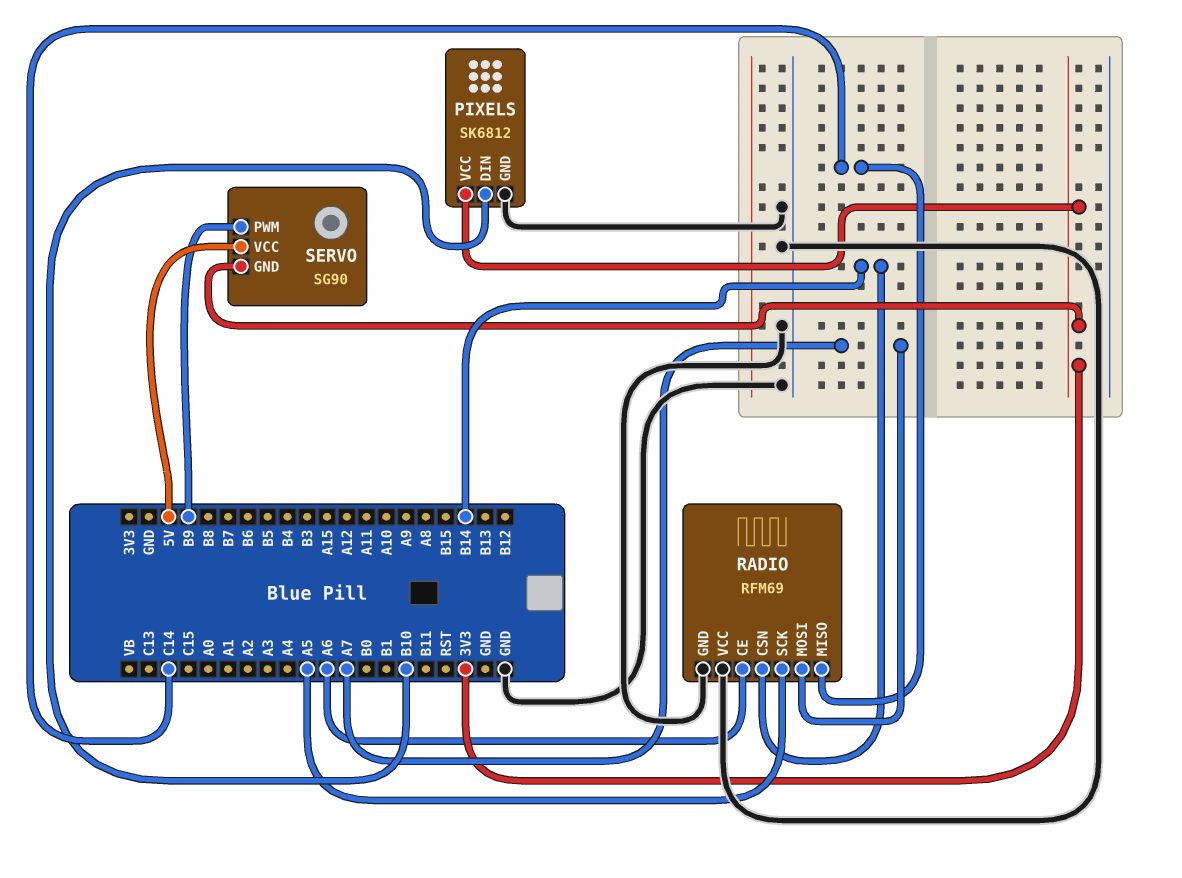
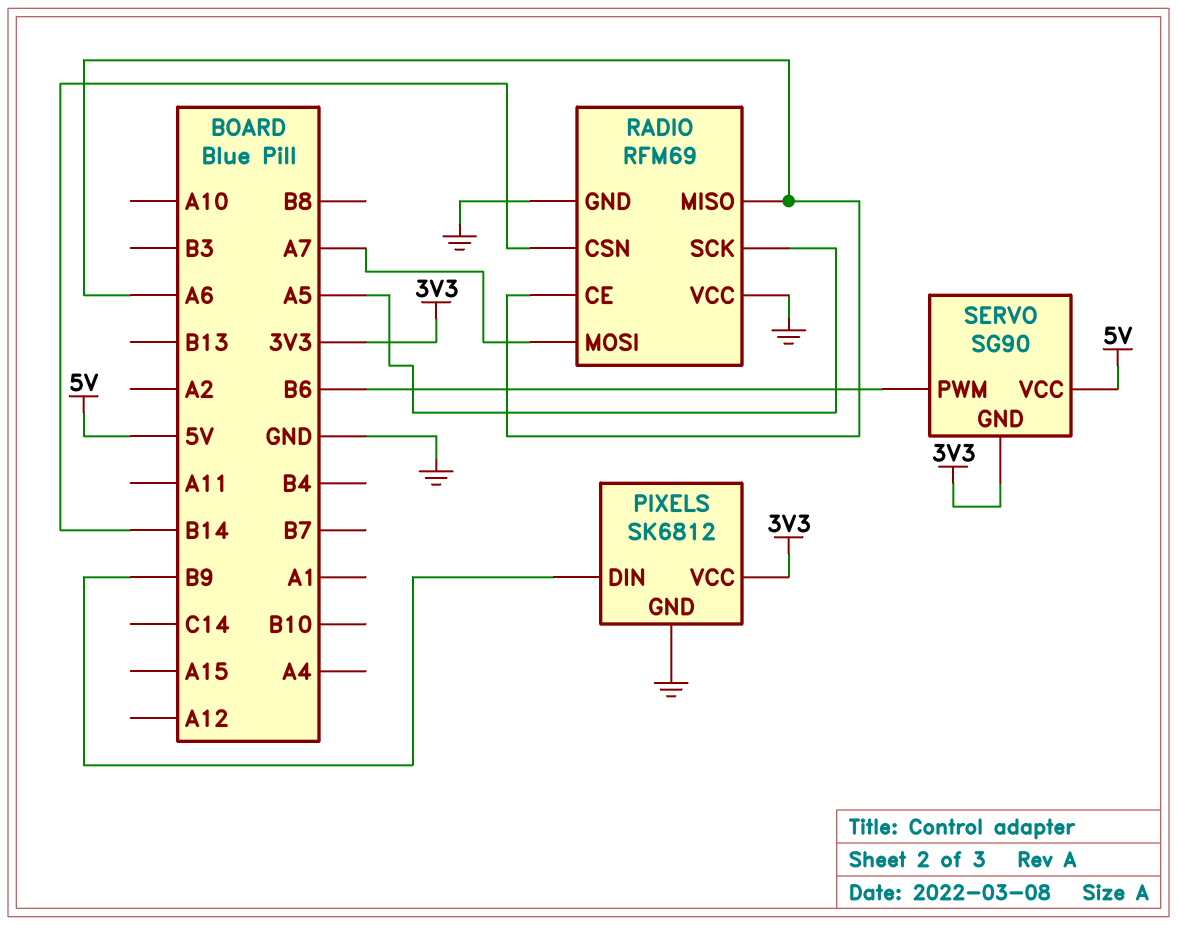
PIXELS pin DIN: B10 -> B9
RADIO pin MISO: C14 -> A6
SERVO pin PWM: B9 -> B6

